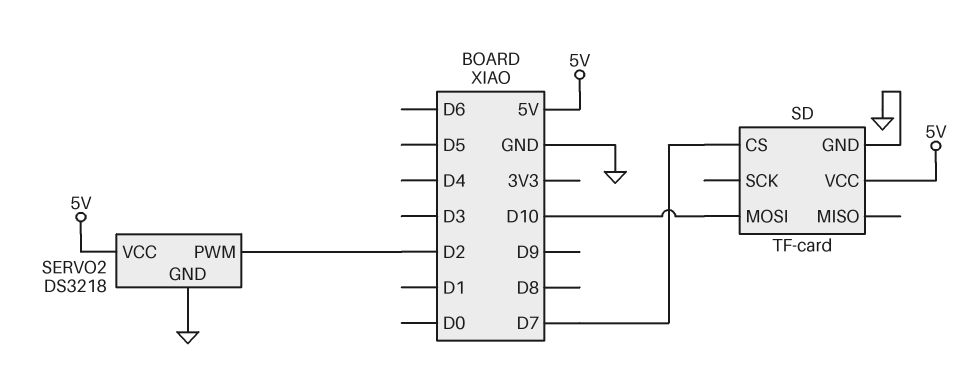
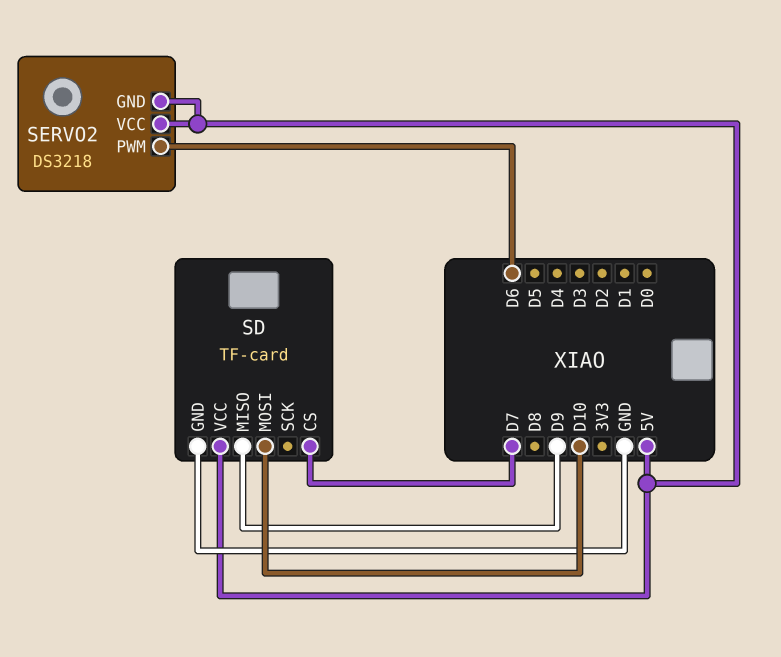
SD pin MISO: none -> D9
SERVO2 pin GND: GND -> 5V
SERVO2 pin PWM: D2 -> D6

